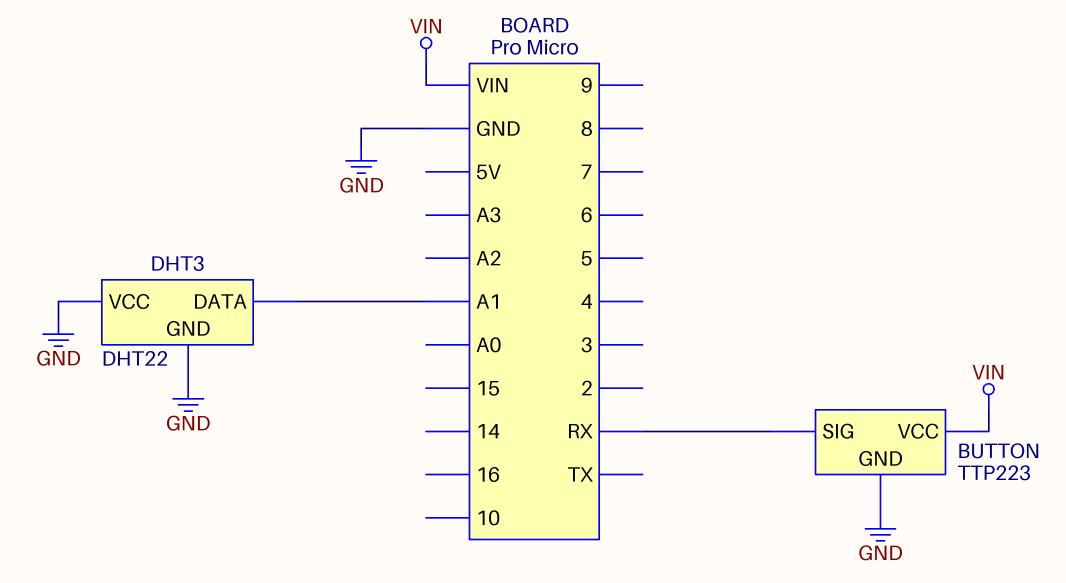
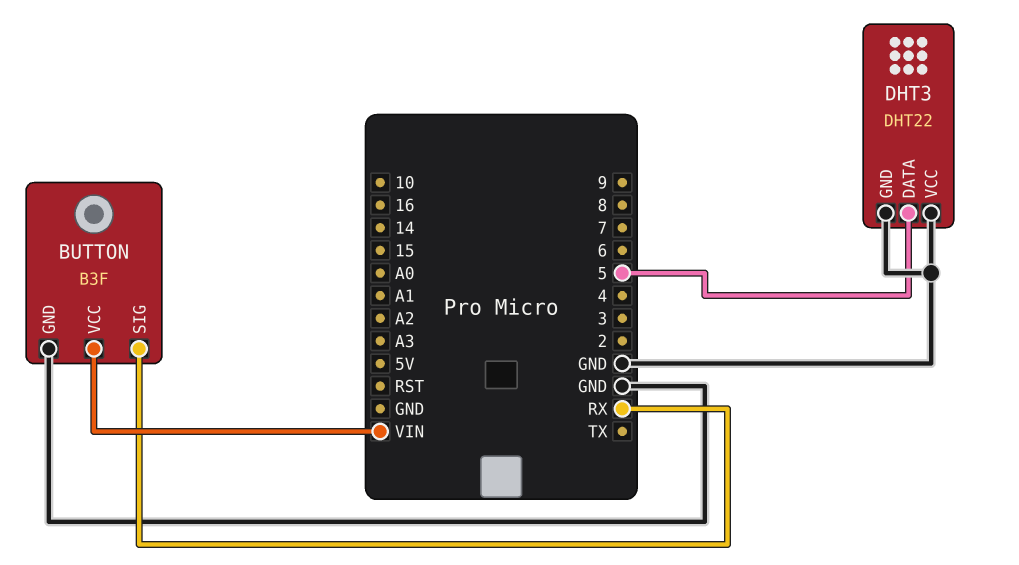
BUTTON: TTP223 -> B3F
DHT3 pin DATA: A1 -> 5

